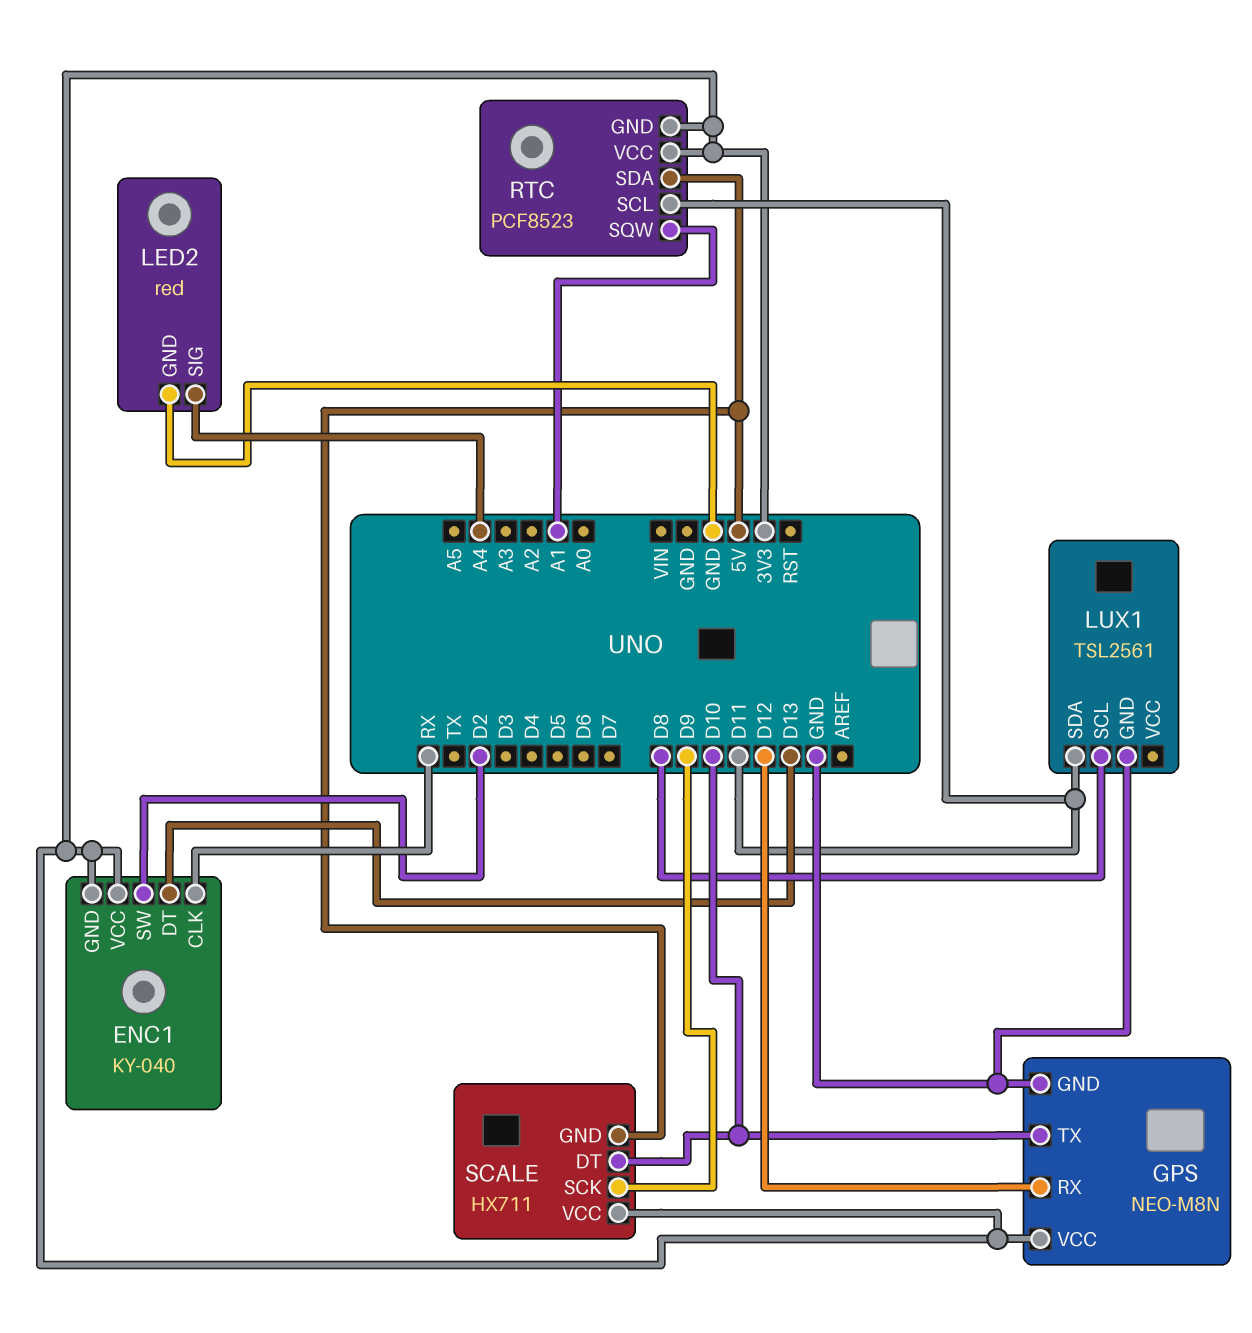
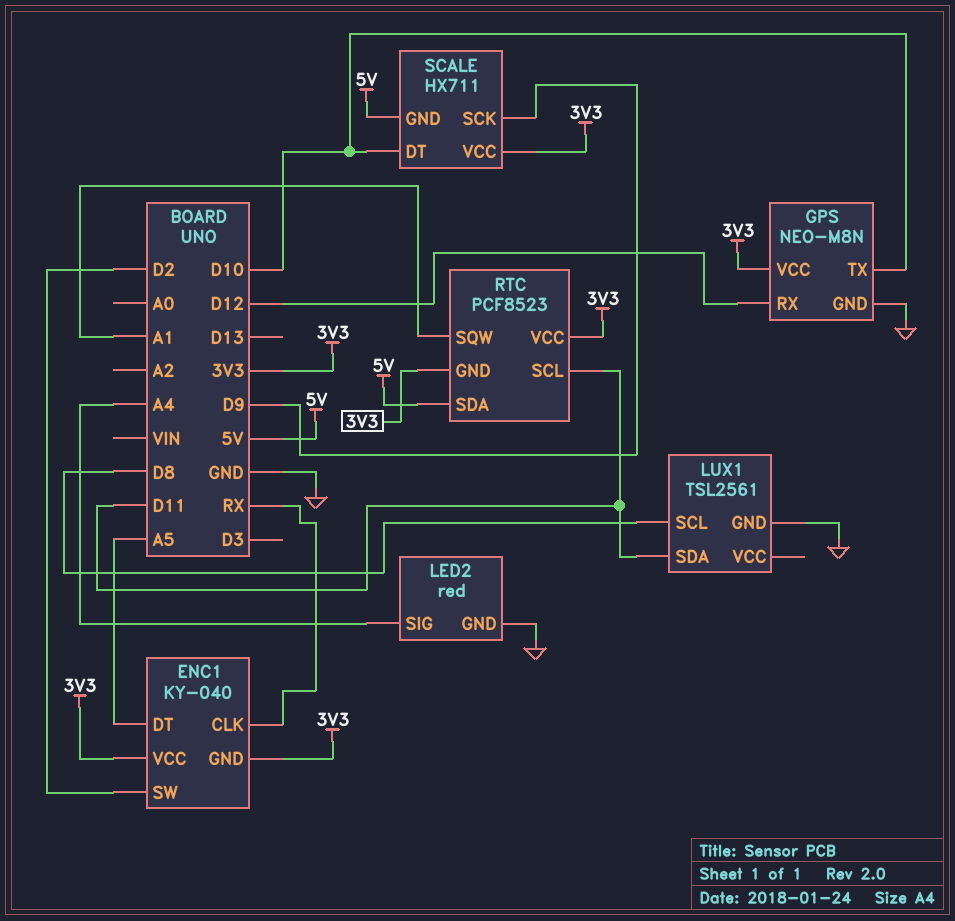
ENC1 pin DT: D13 -> A5

